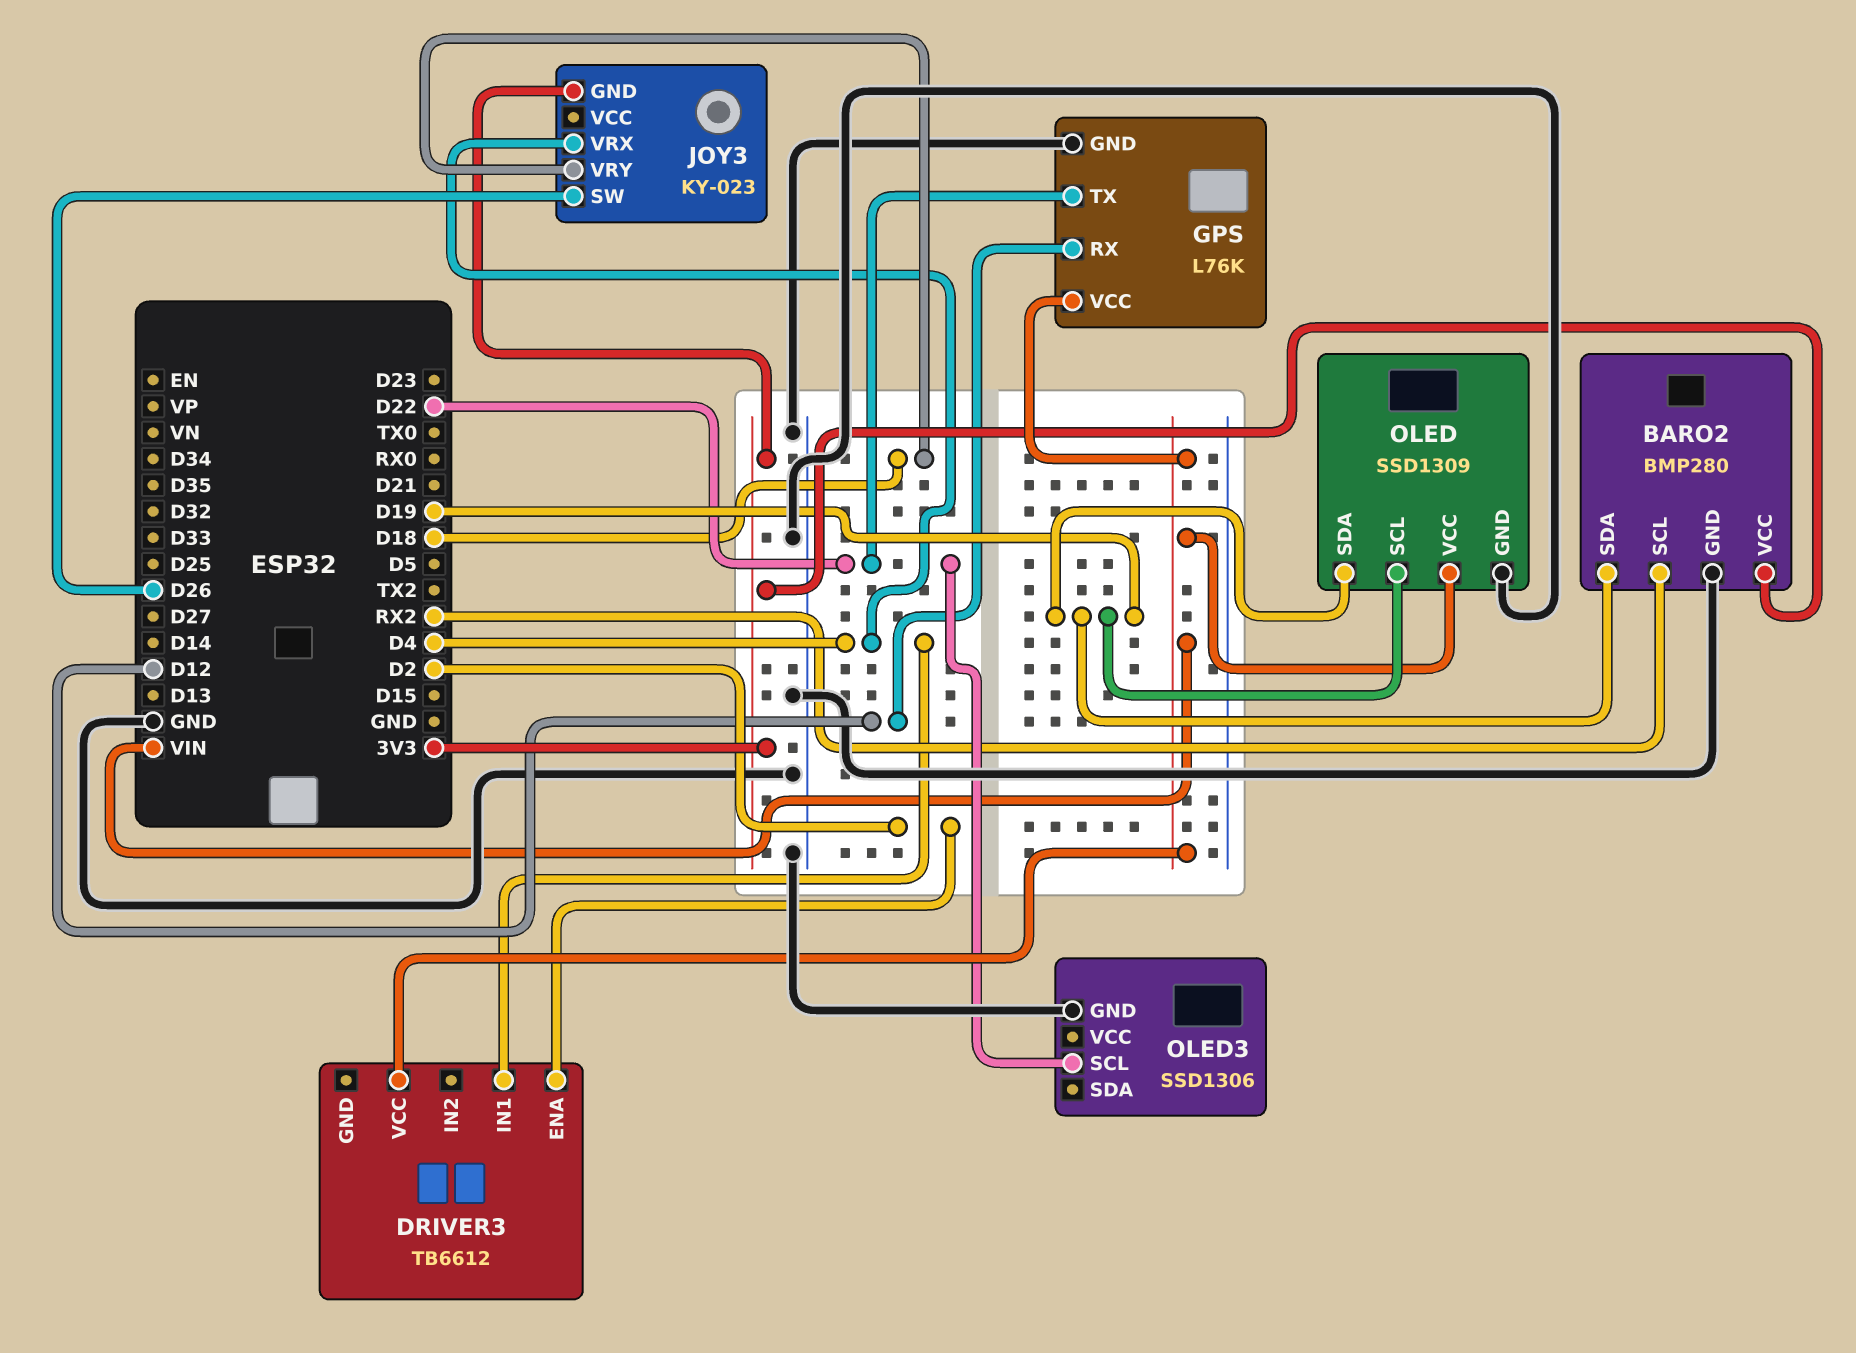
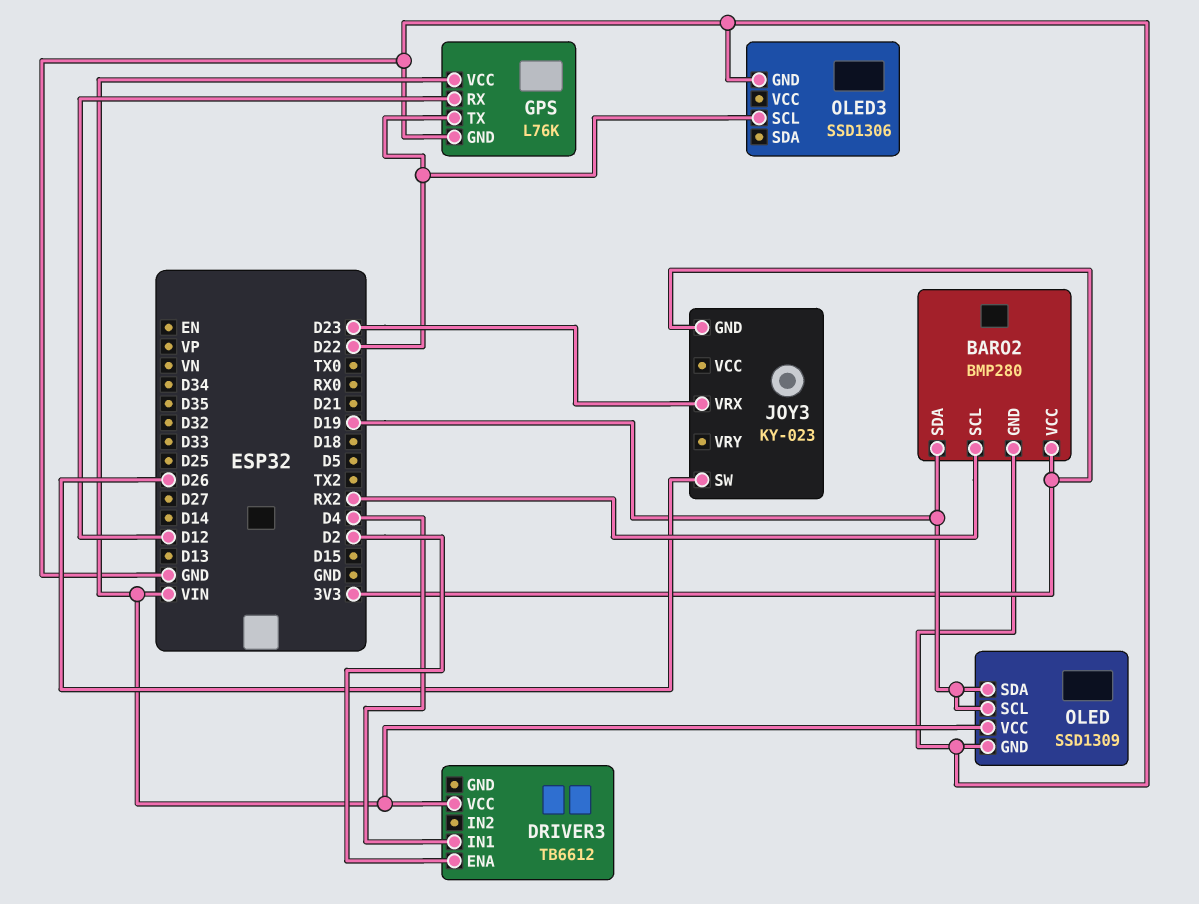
JOY3 pin VRX: D4 -> D23
JOY3 pin VRY: D18 -> none

